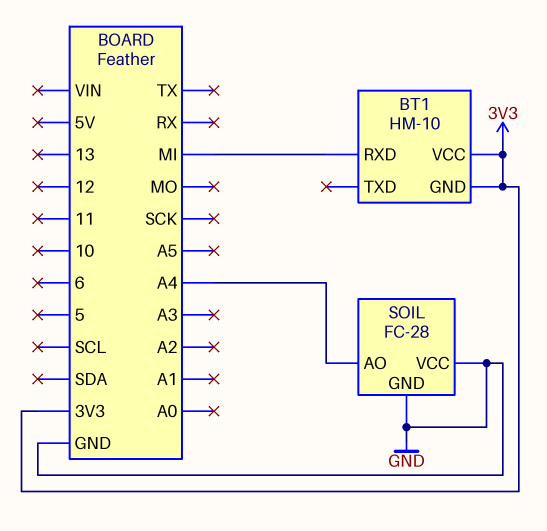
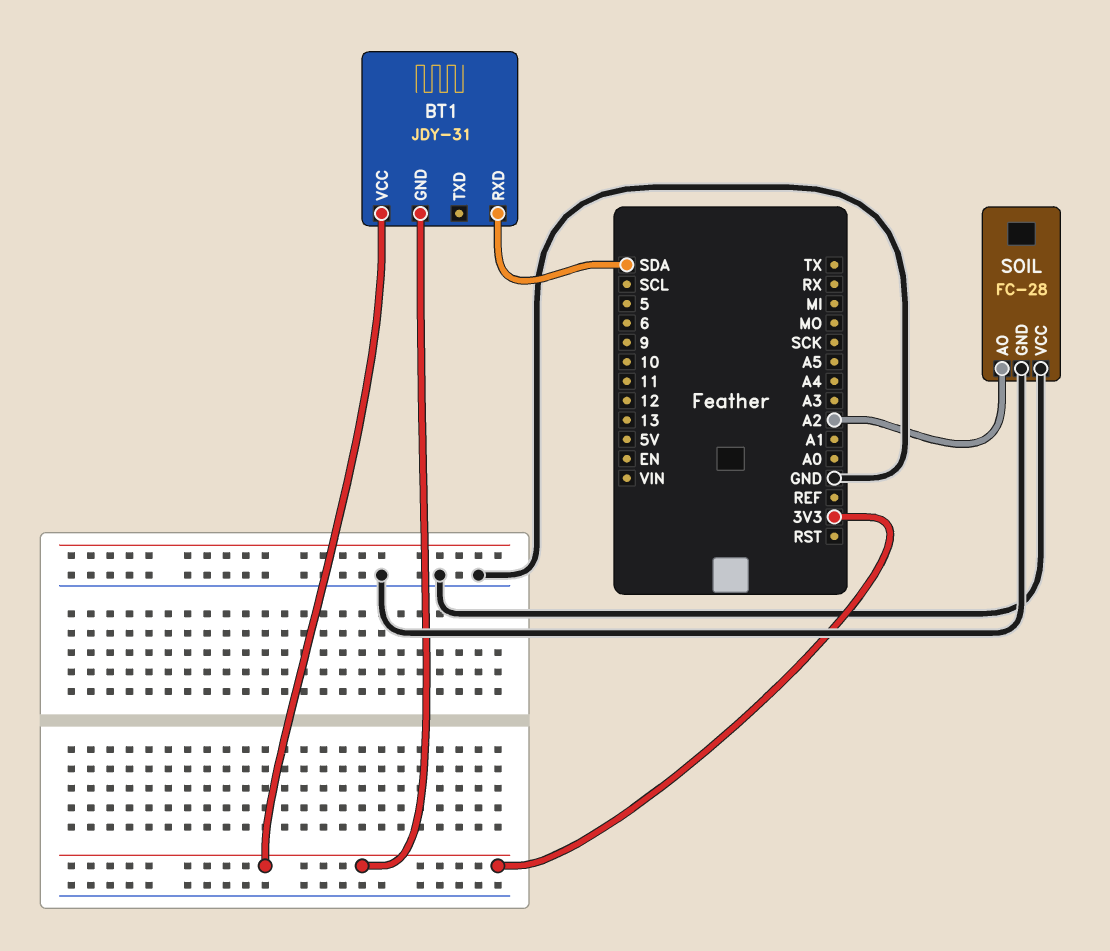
BT1: HM-10 -> JDY-31
BT1 pin RXD: MI -> SDA
SOIL pin AO: A4 -> A2

